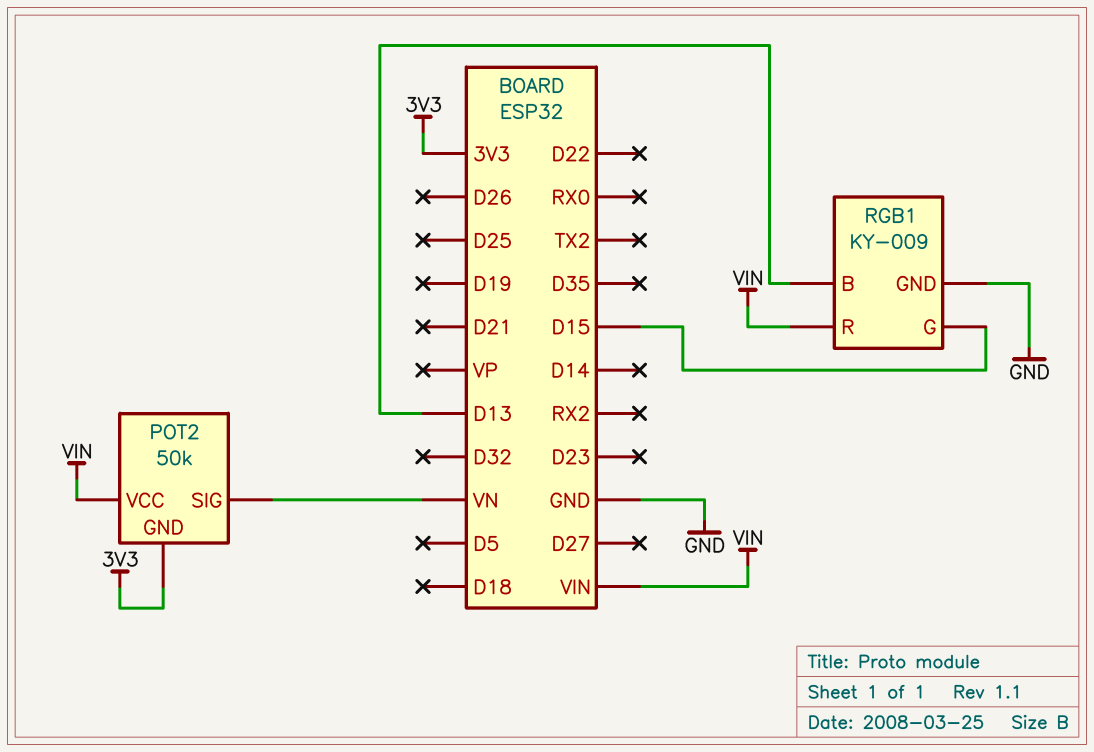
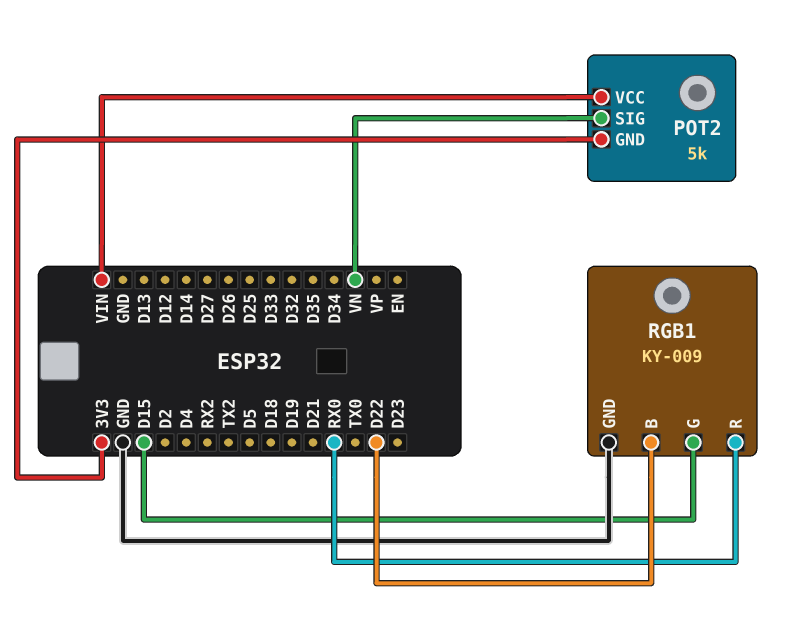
POT2: 50k -> 5k
RGB1 pin B: D13 -> D22
RGB1 pin R: VIN -> RX0

